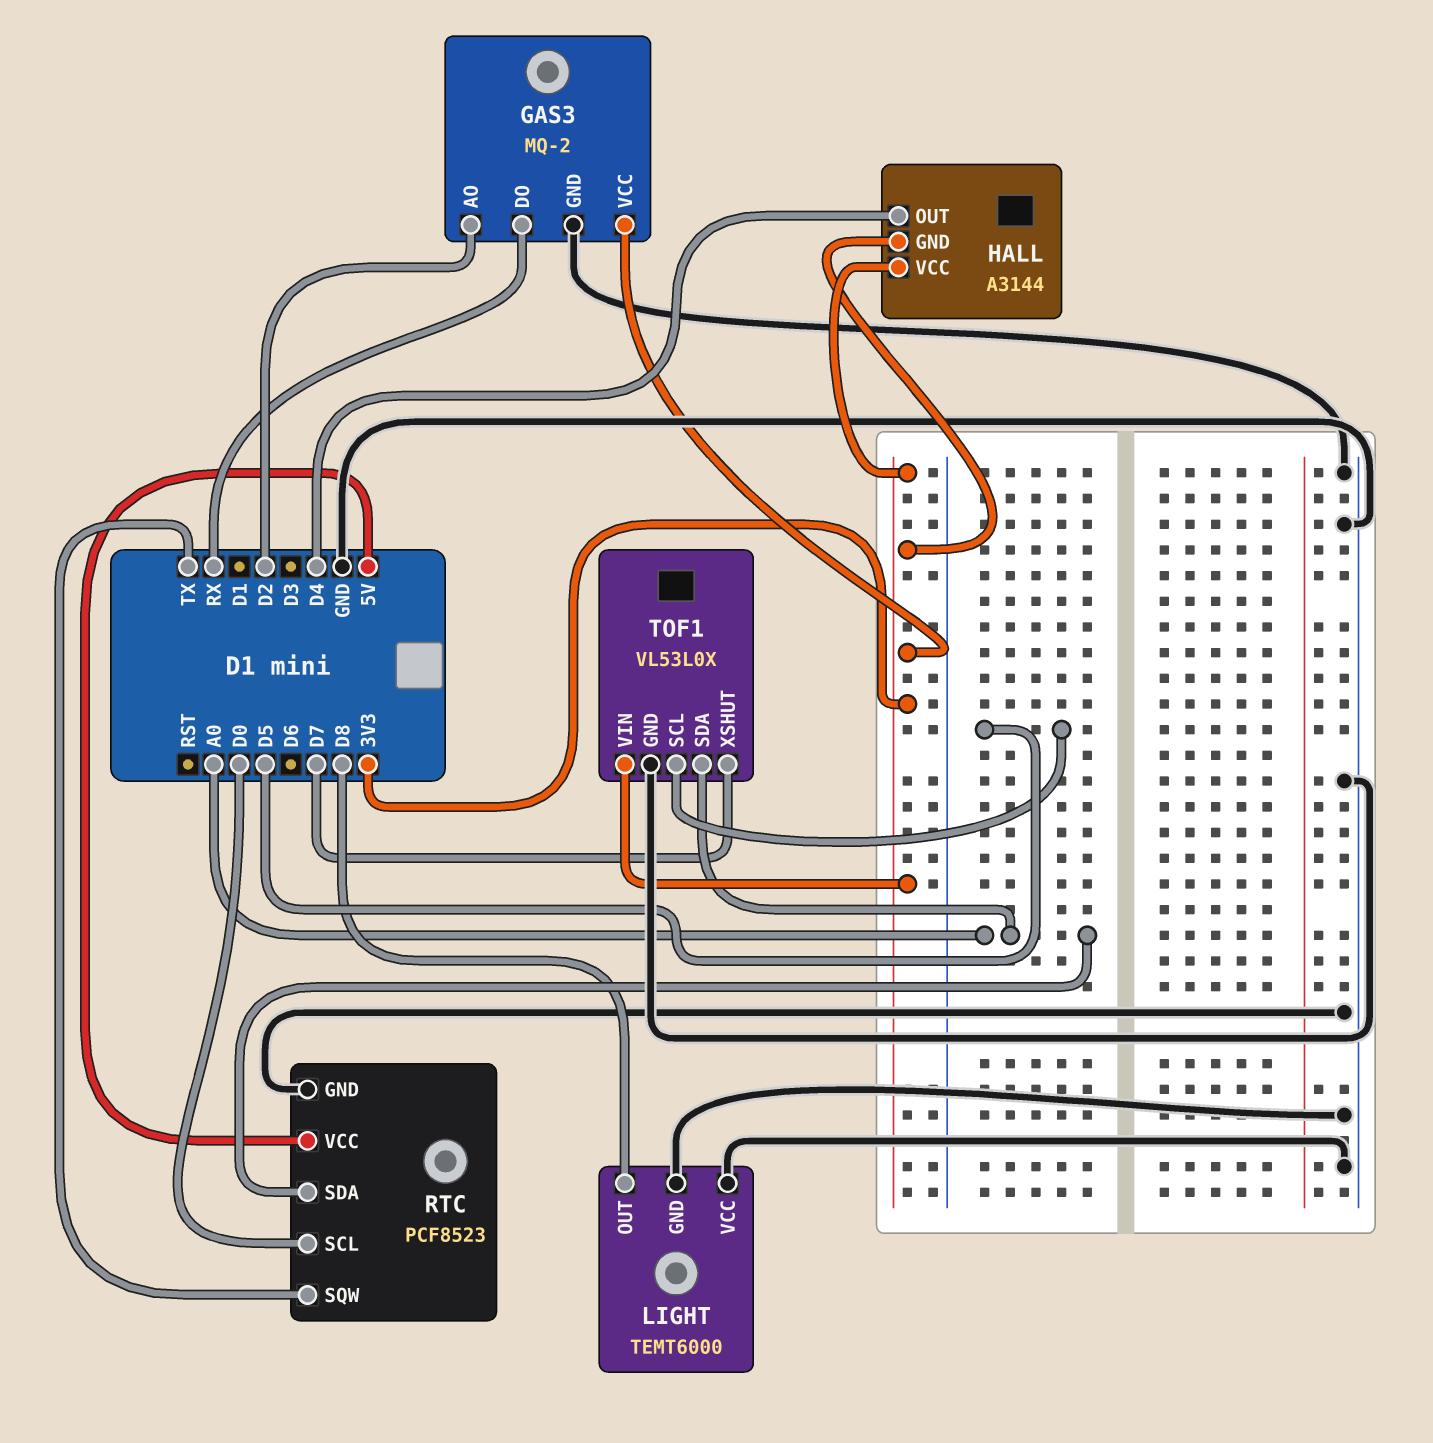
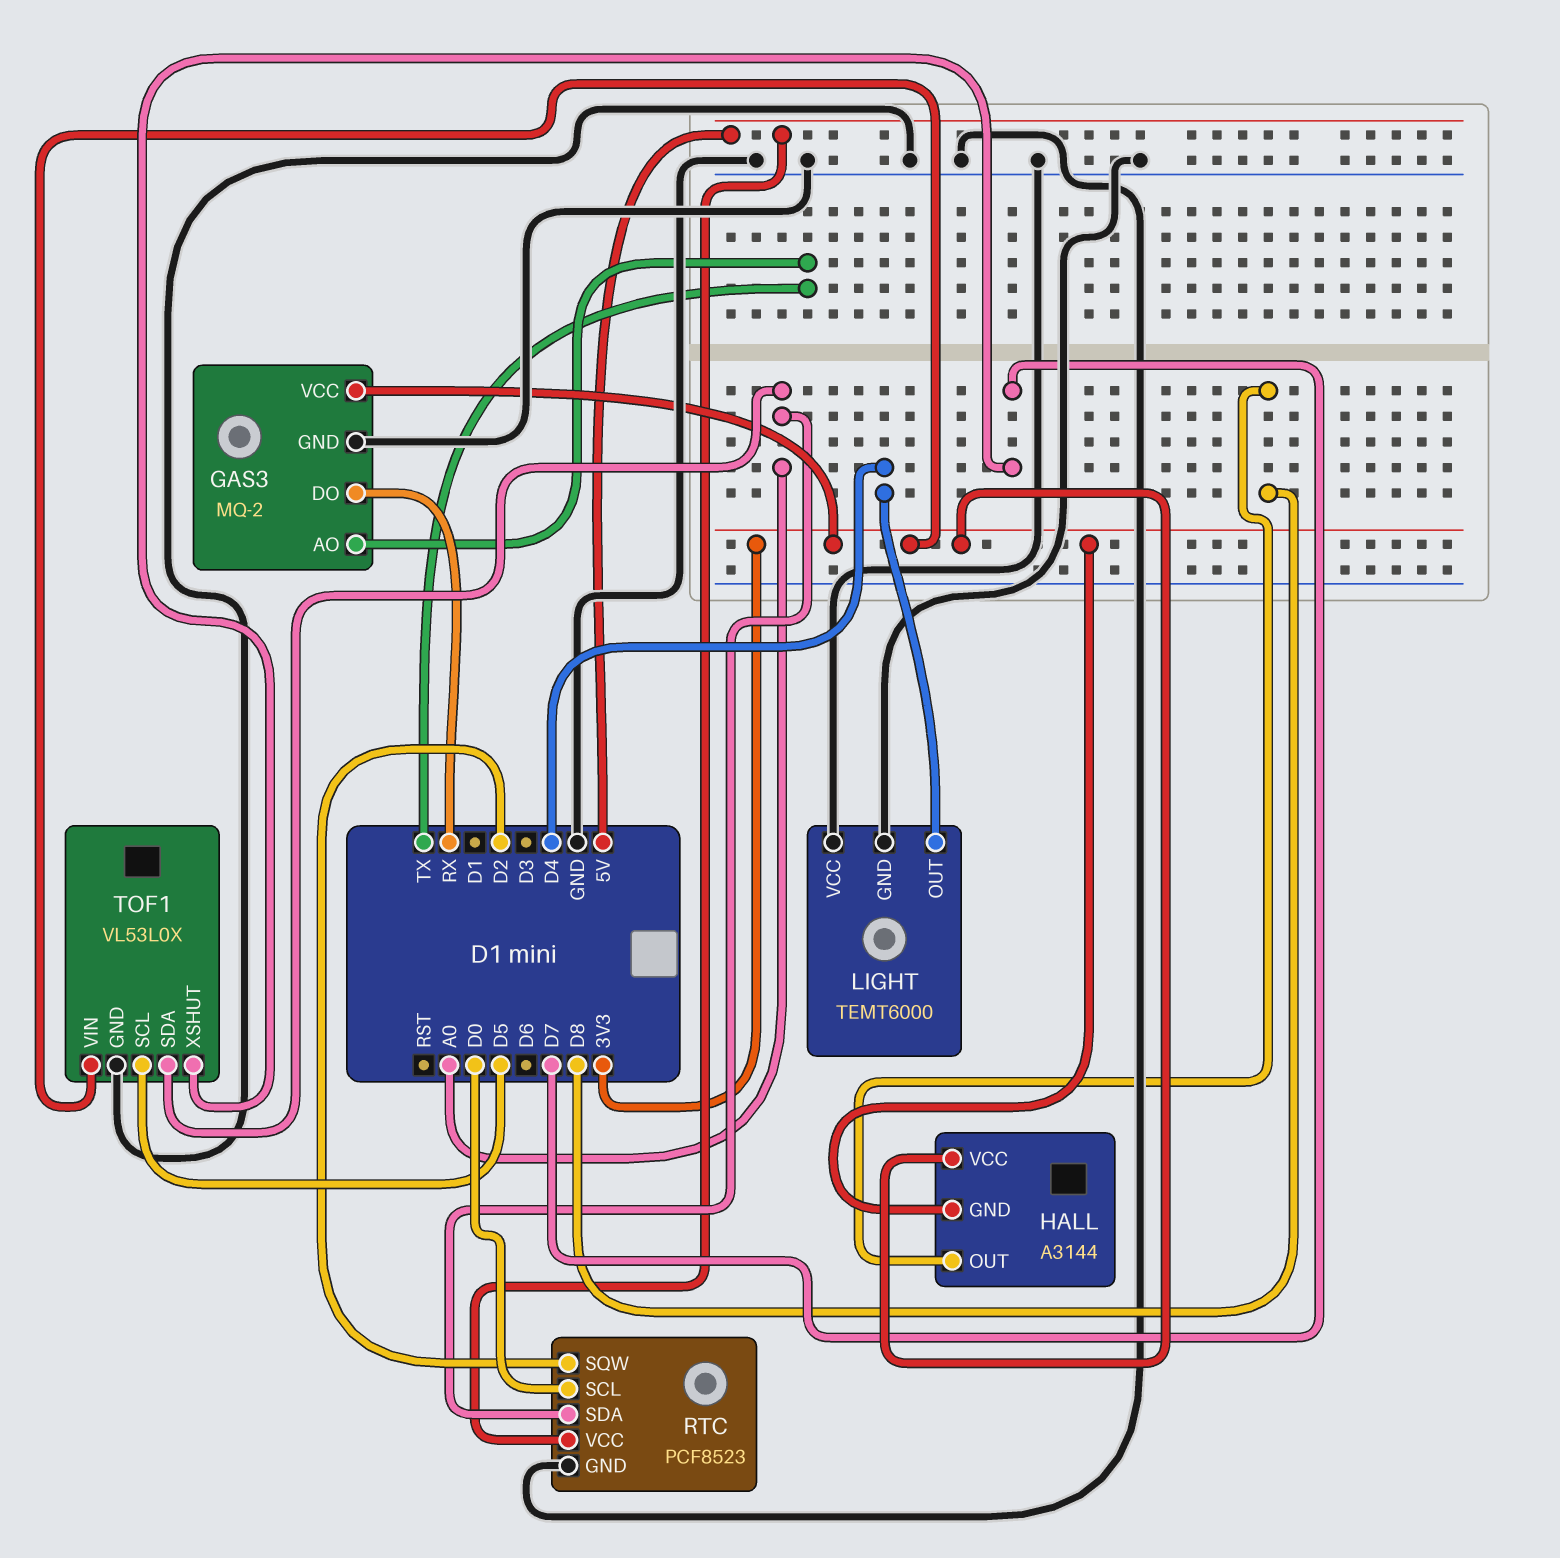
GAS3 pin AO: D2 -> TX
HALL pin OUT: D4 -> D8
LIGHT pin OUT: D8 -> D4
RTC pin SQW: TX -> D2

